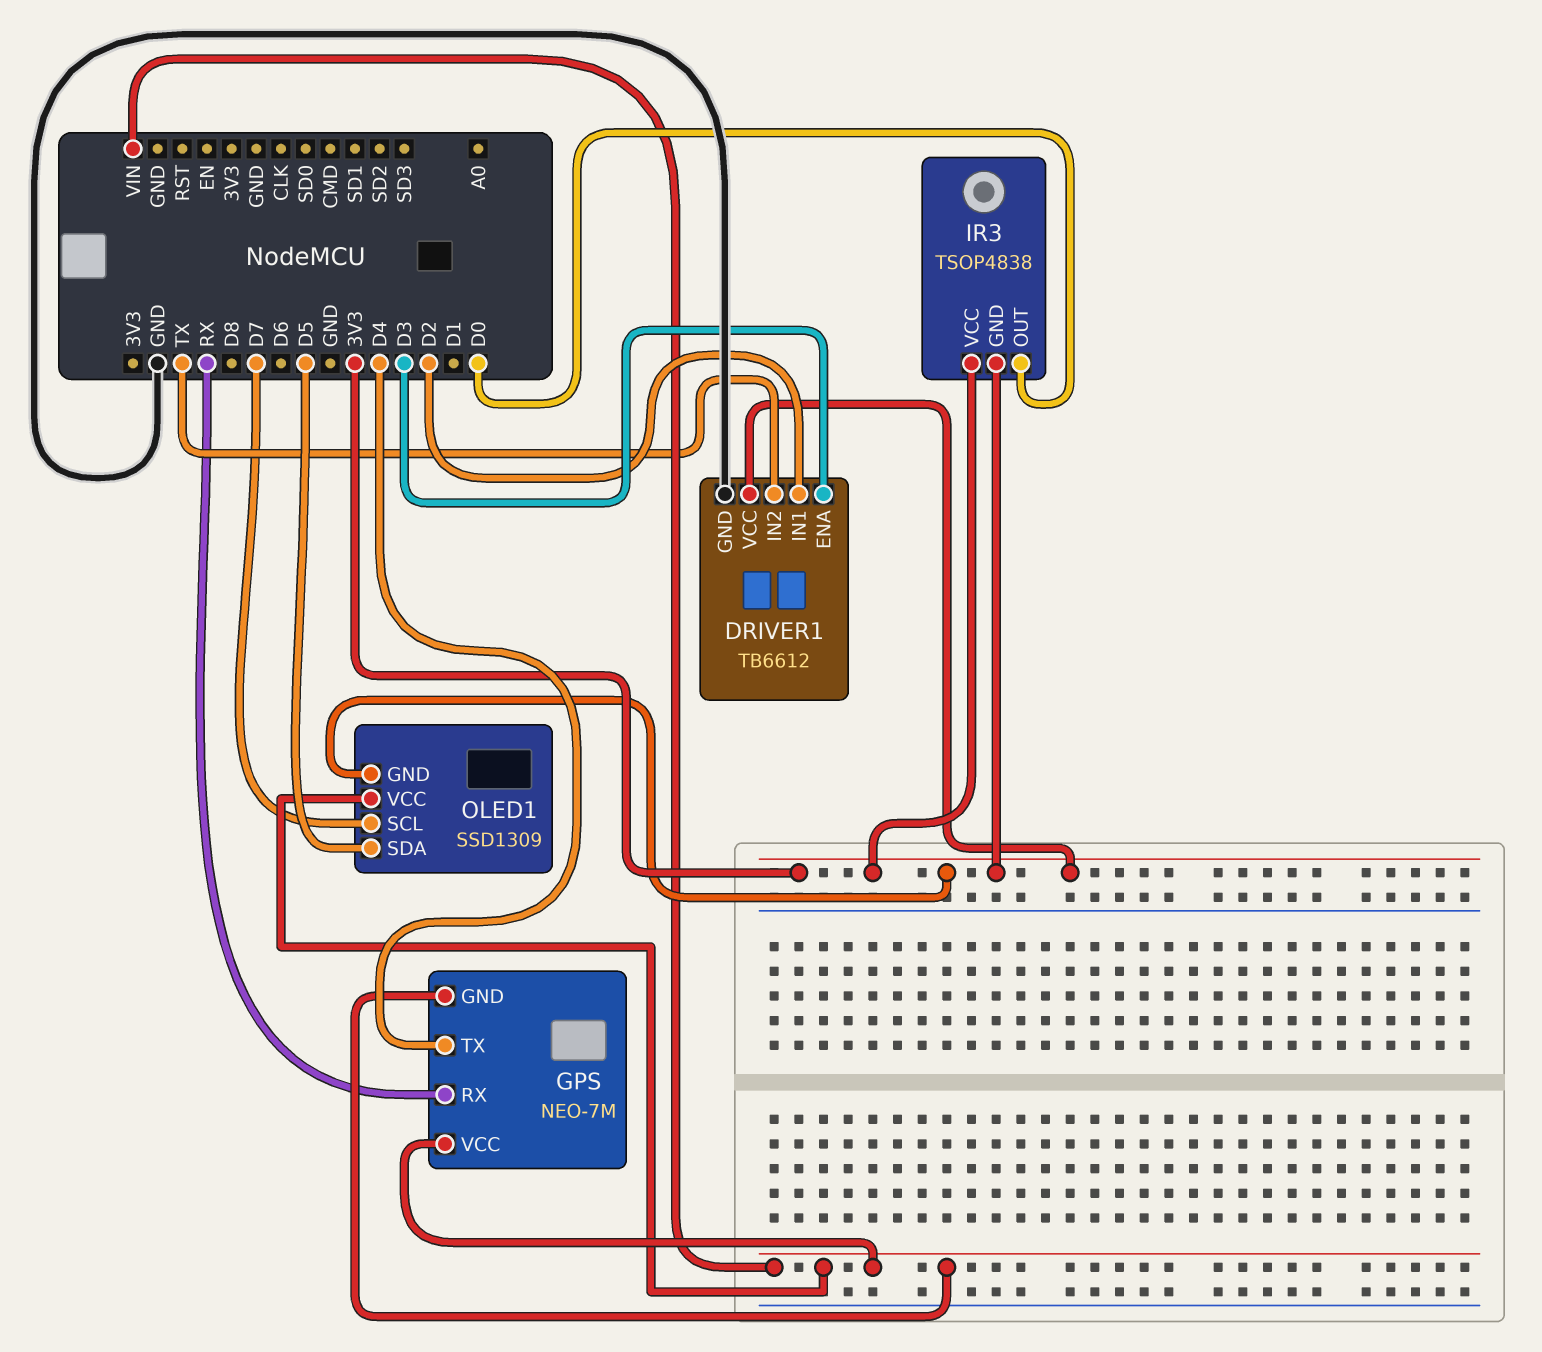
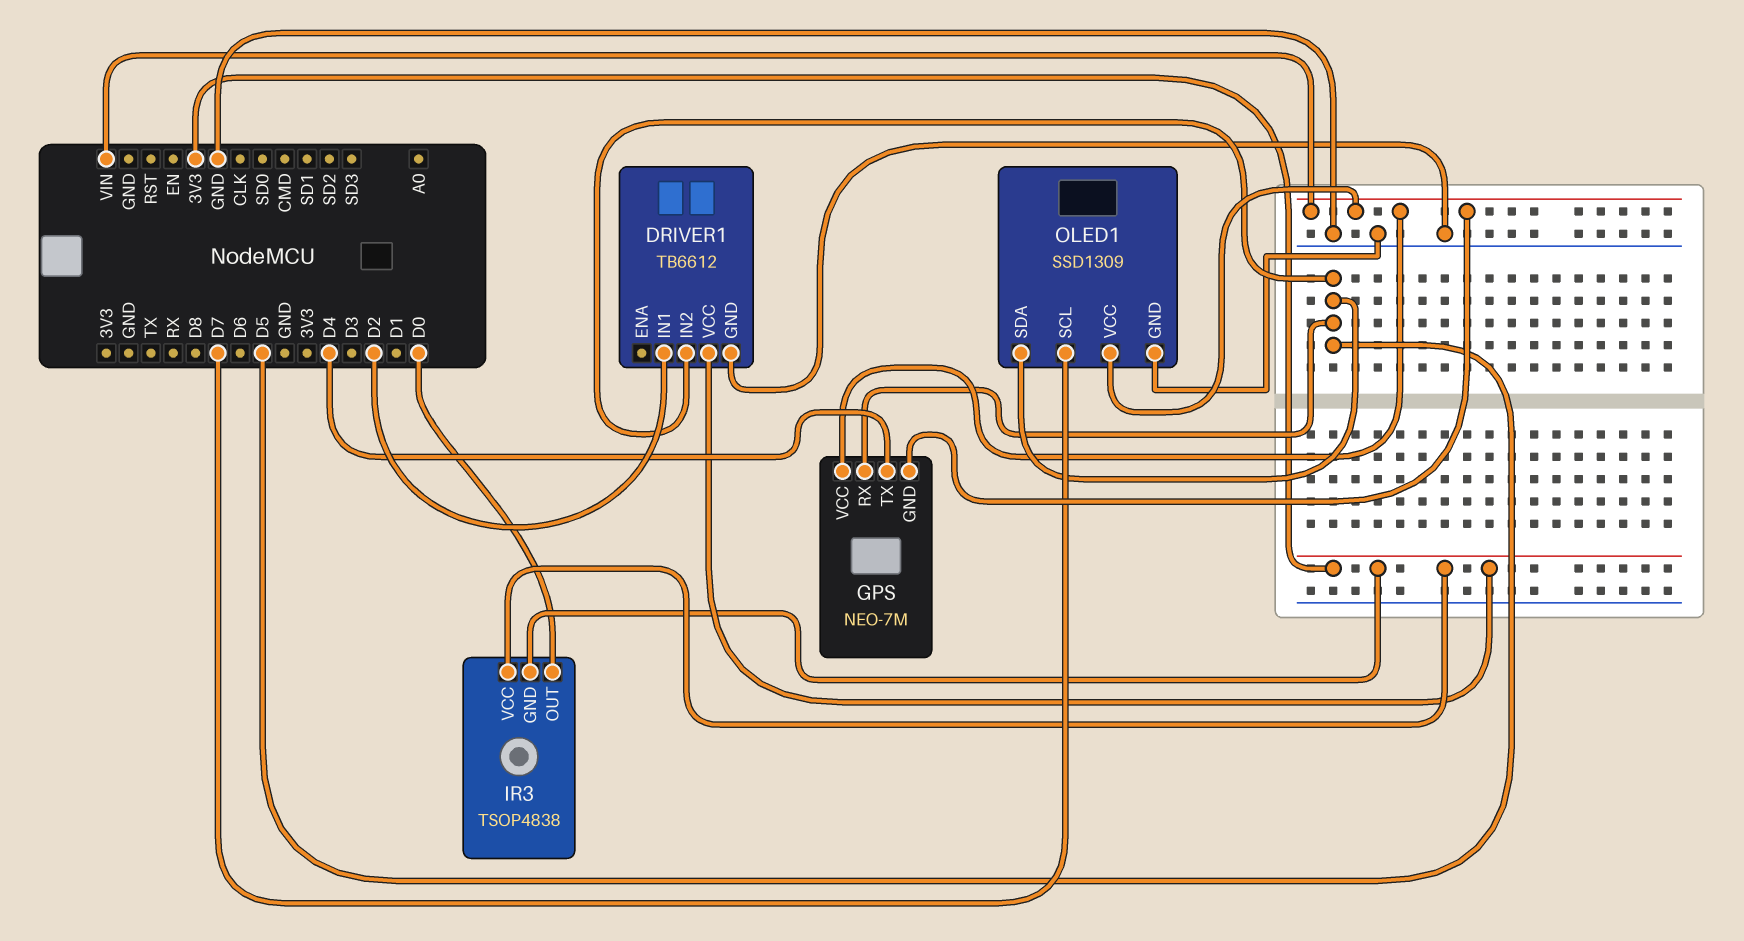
DRIVER1 pin ENA: D3 -> none
DRIVER1 pin IN2: TX -> D5
GPS pin RX: RX -> D5
OLED1 pin GND: 3V3 -> GND

